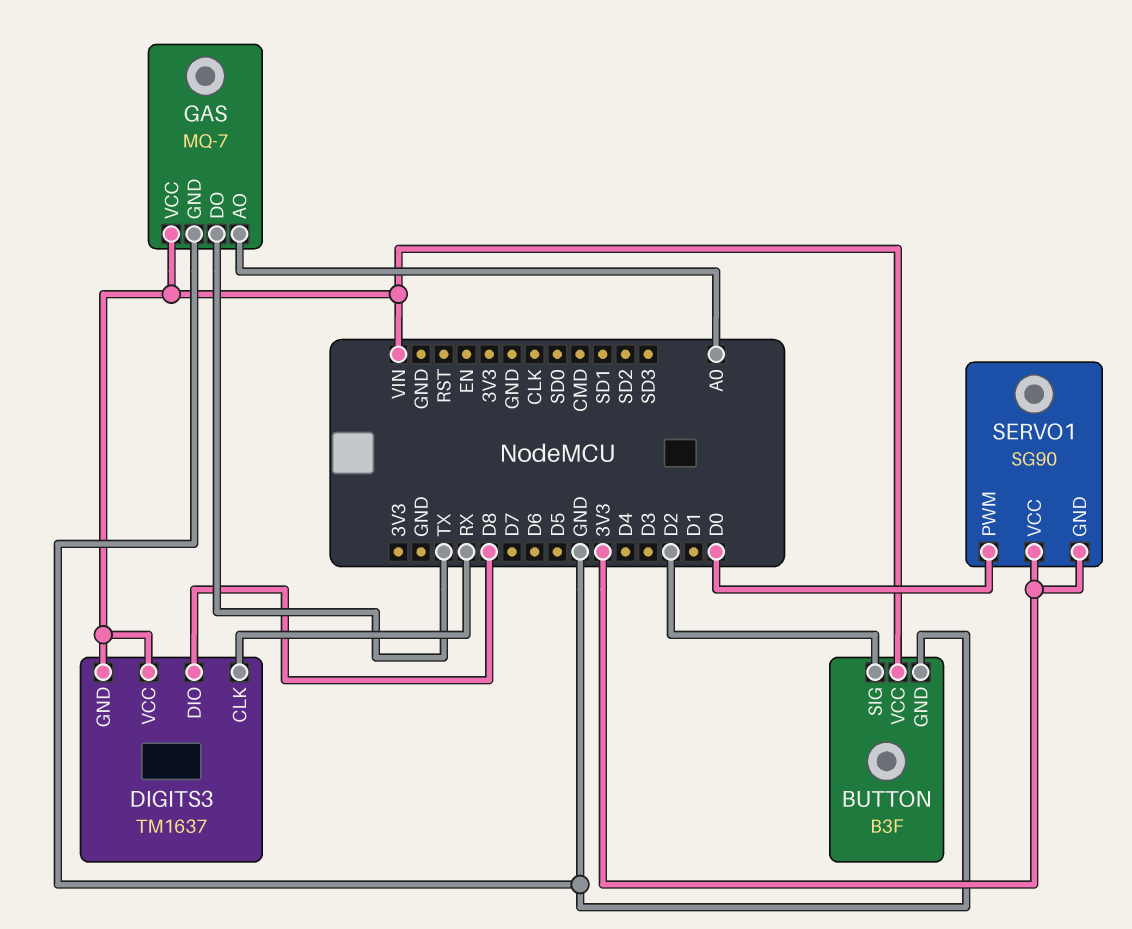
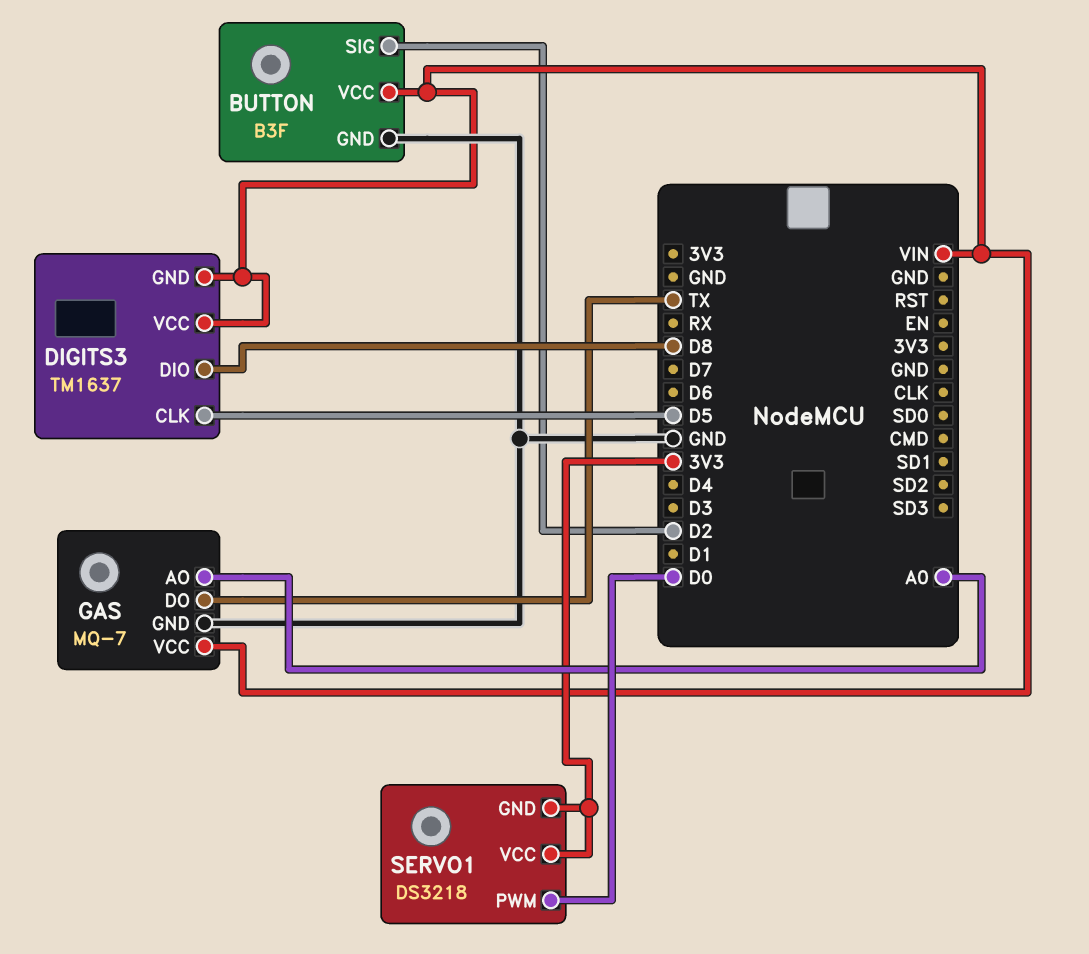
DIGITS3 pin CLK: RX -> D5
SERVO1: SG90 -> DS3218

